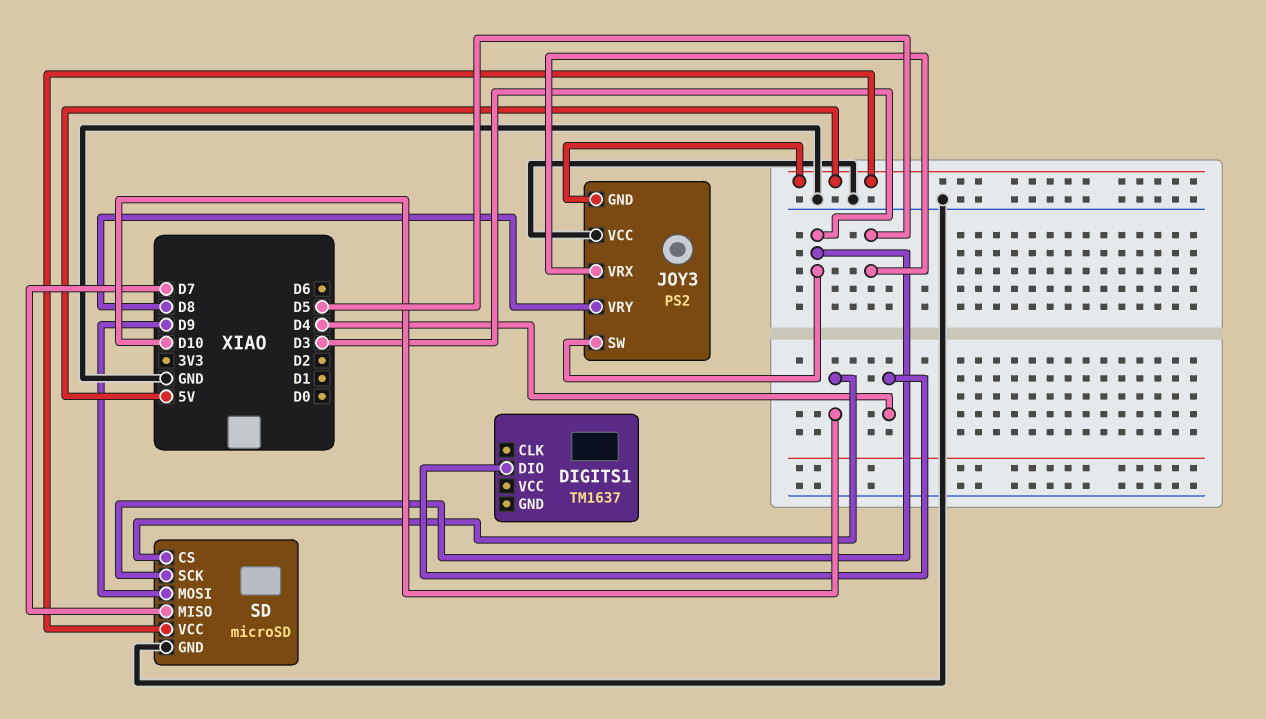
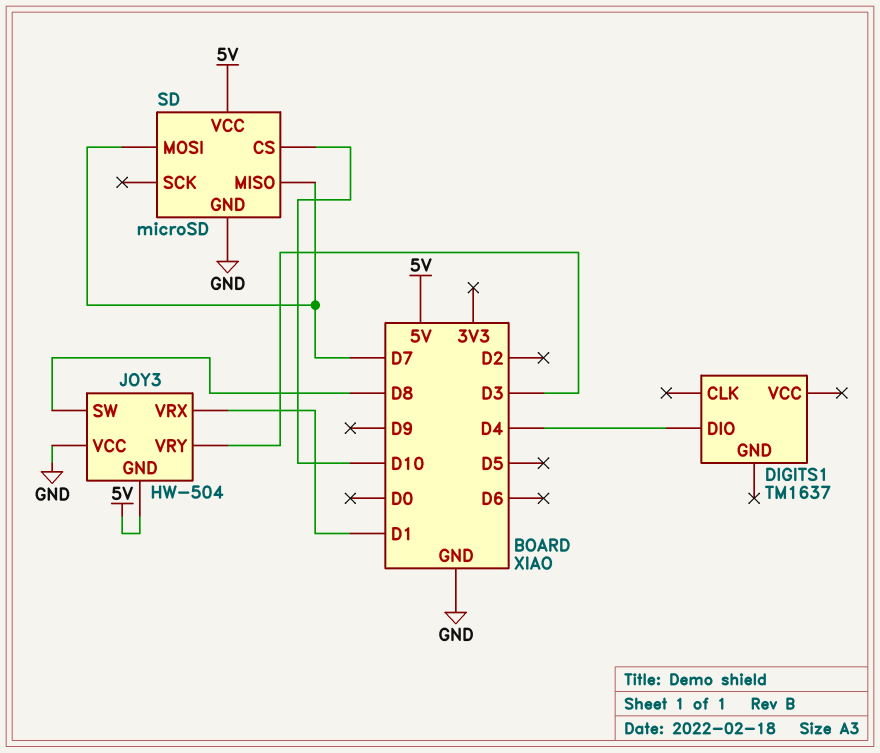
JOY3: PS2 -> HW-504
JOY3 pin SW: D3 -> D8
JOY3 pin VRX: D5 -> D1
JOY3 pin VRY: D8 -> D3
SD pin MOSI: D9 -> D7
SD pin SCK: D3 -> none

